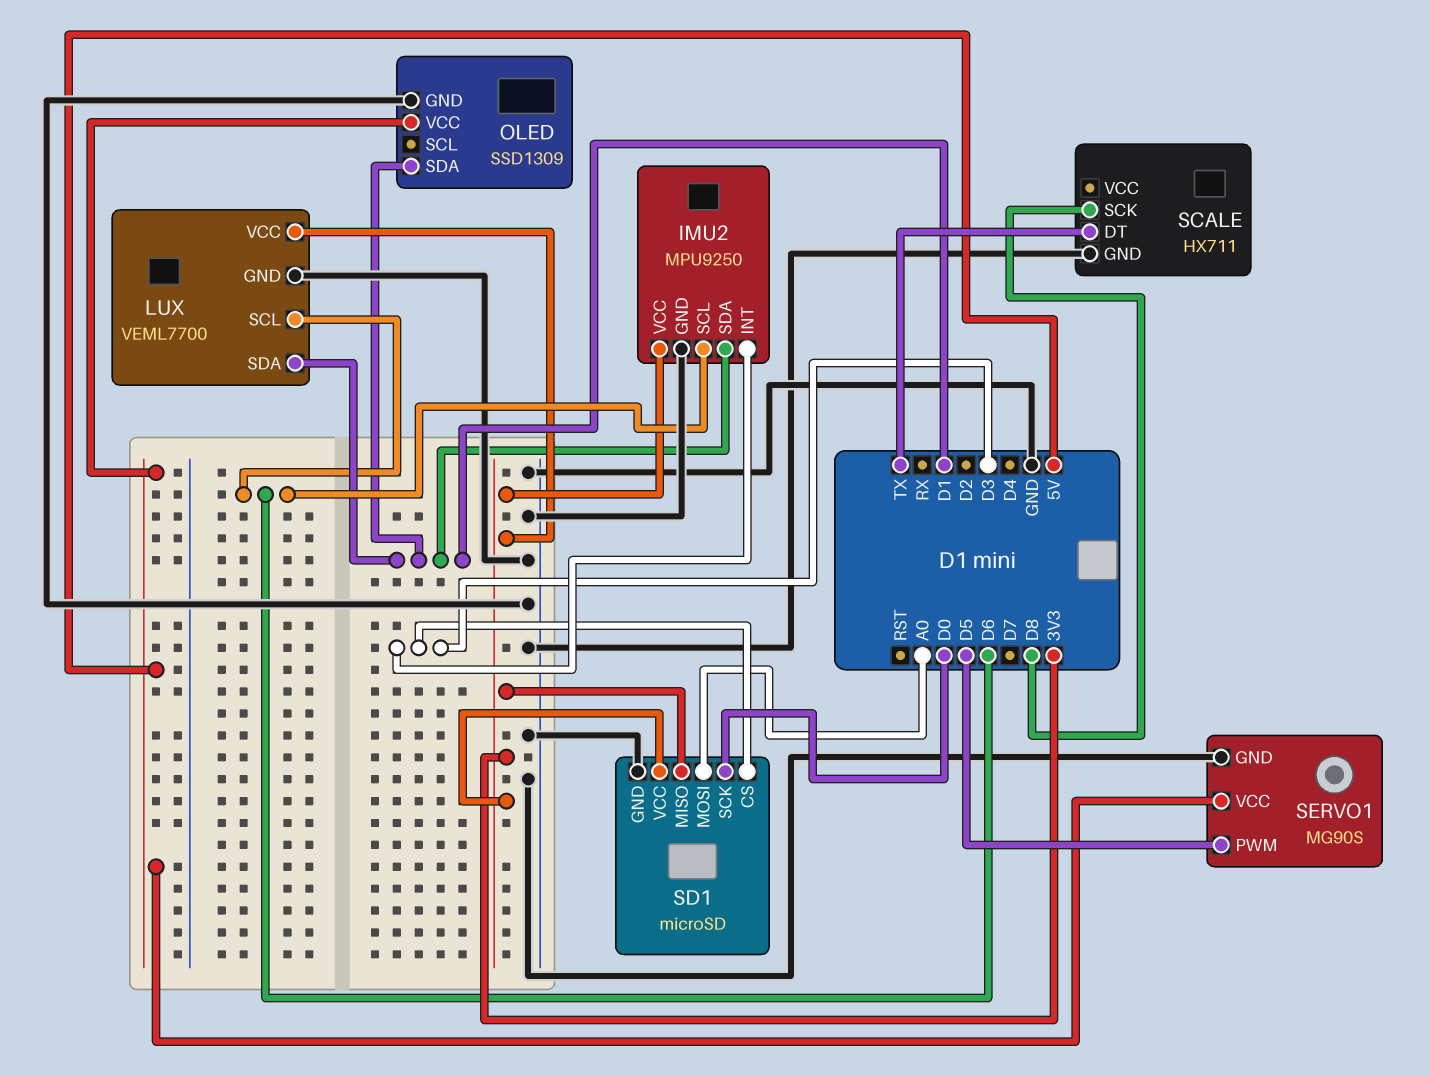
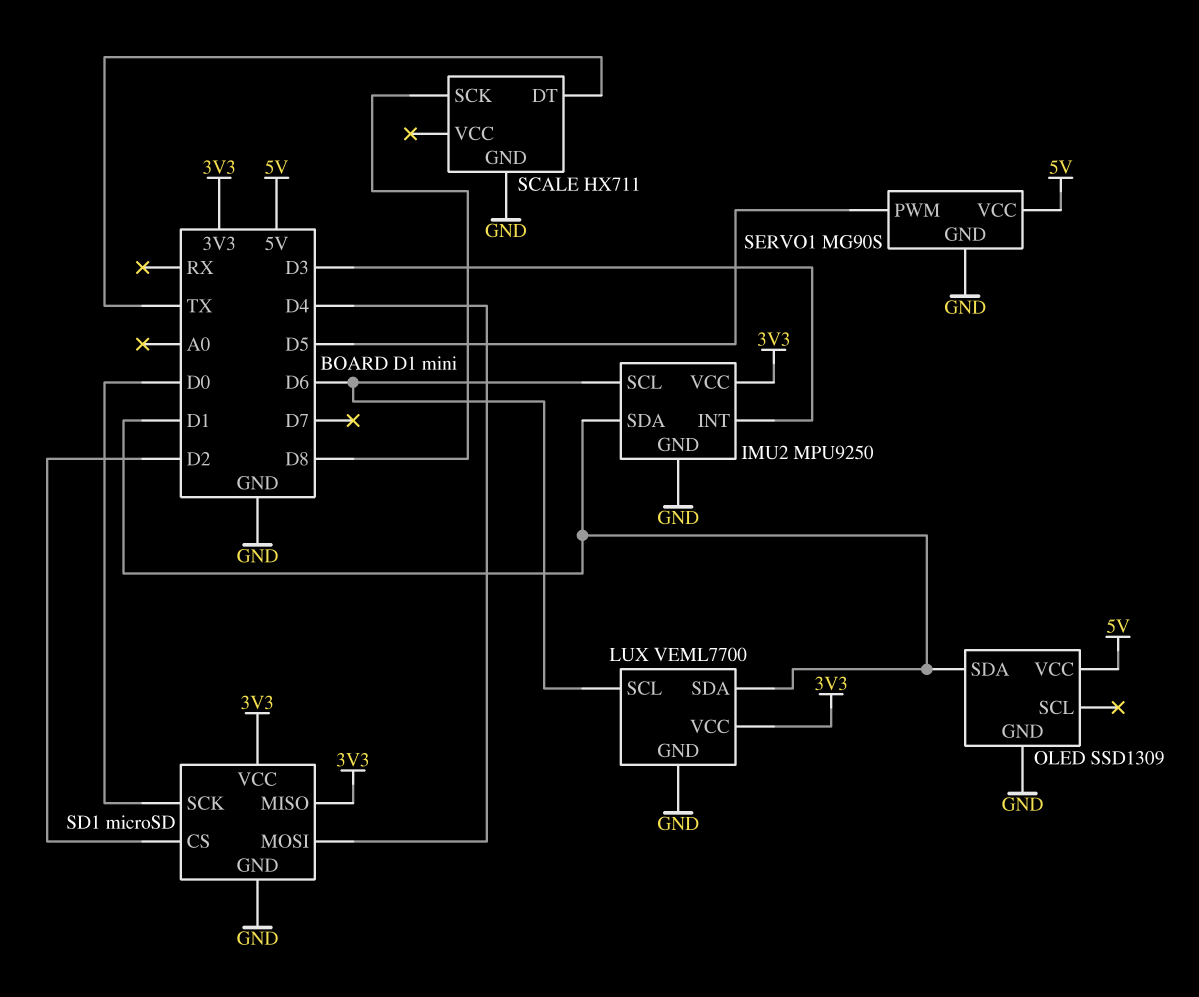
SD1 pin CS: D3 -> D2
SD1 pin MOSI: A0 -> D4

